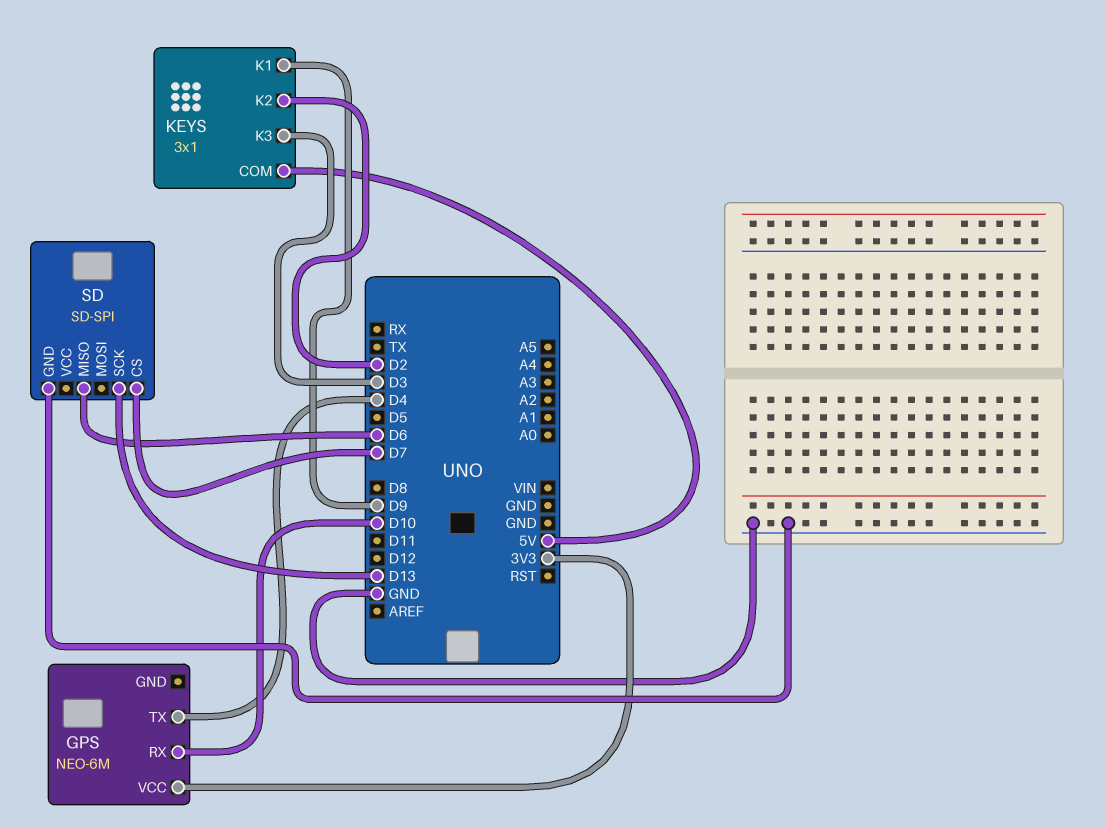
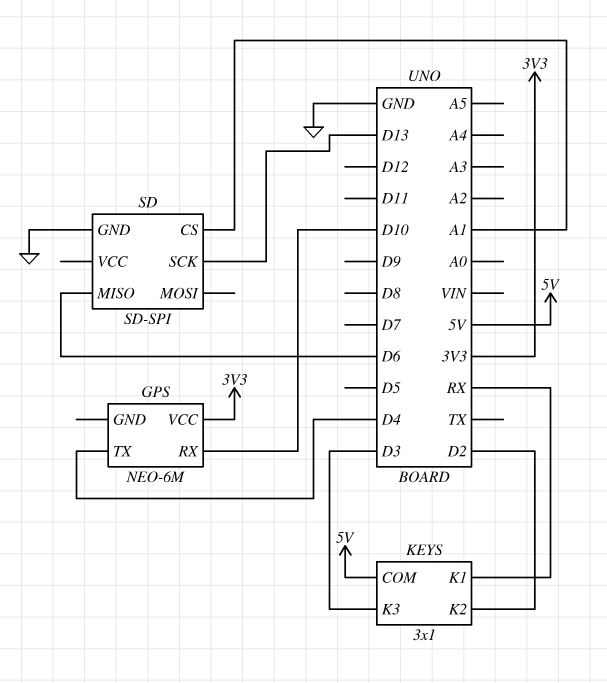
KEYS pin K1: D9 -> RX
SD pin CS: D7 -> A1

